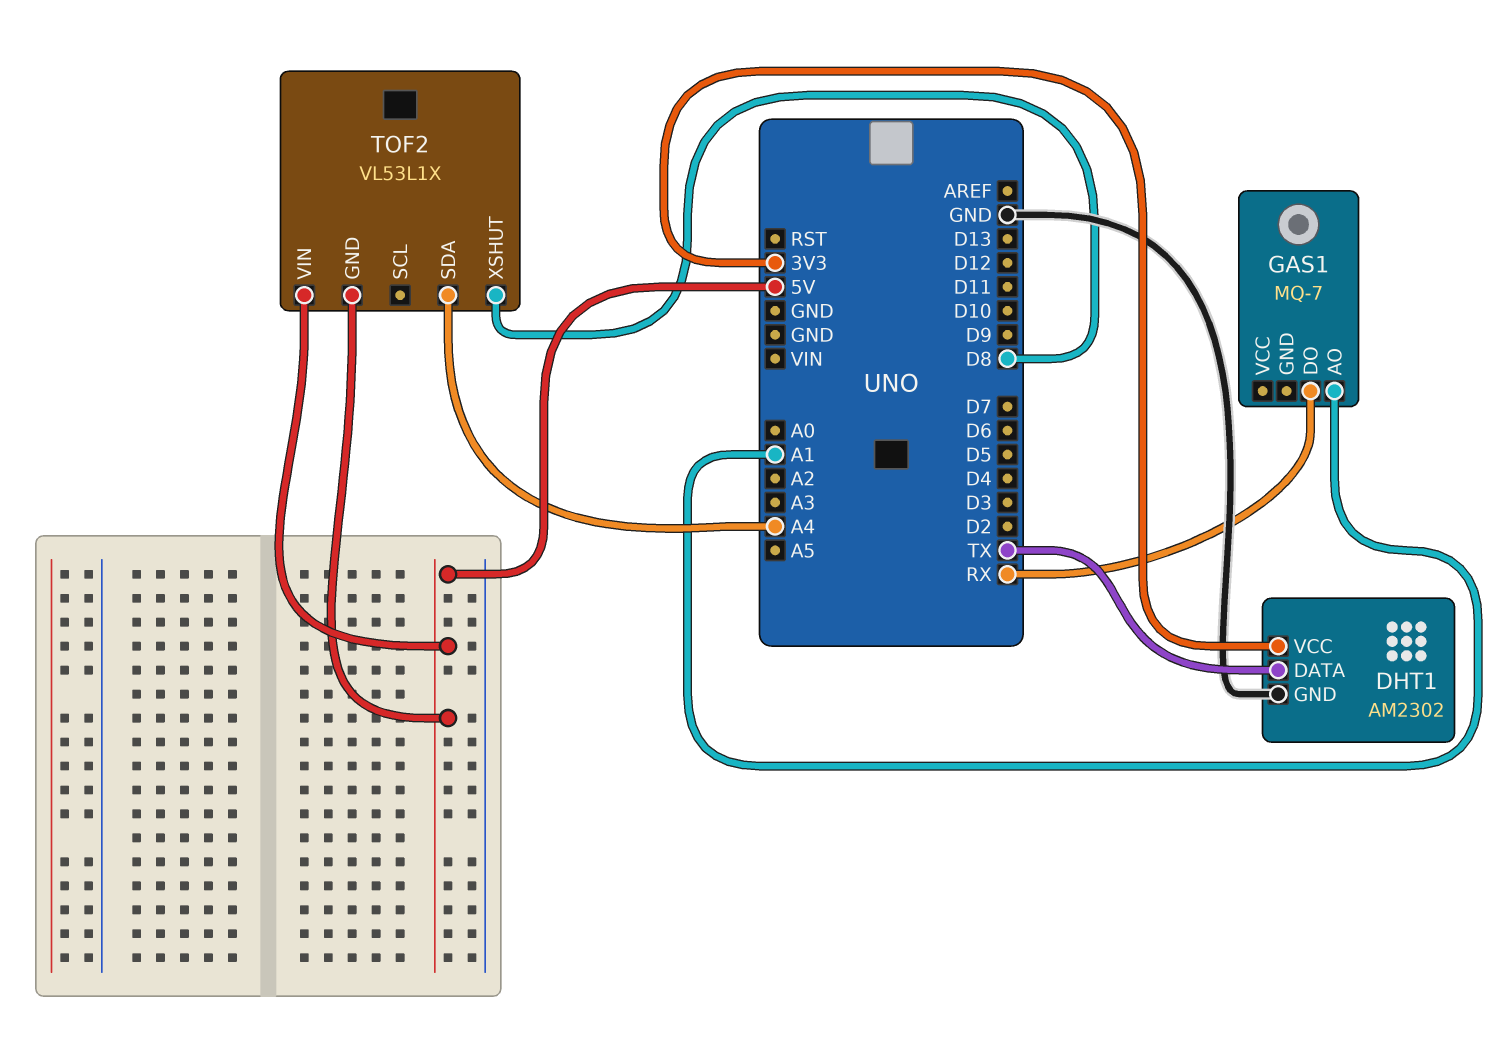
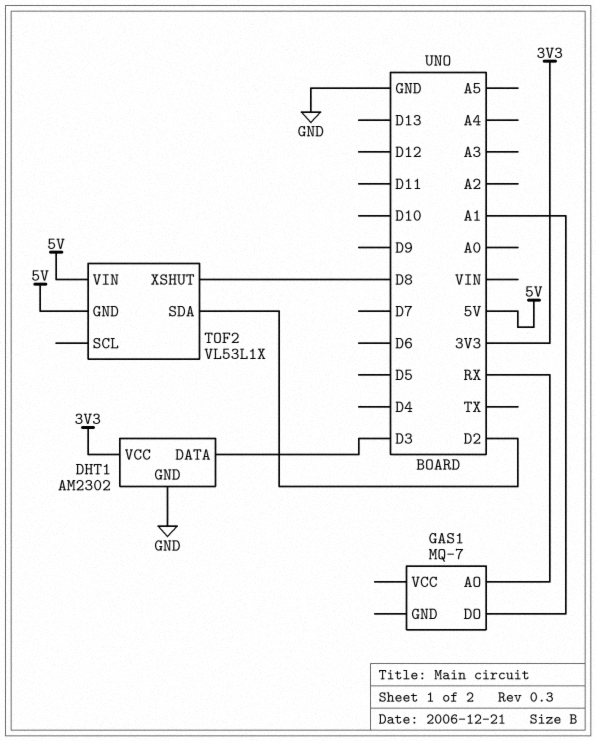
DHT1 pin DATA: TX -> D3
GAS1 pin AO: A1 -> RX
GAS1 pin DO: RX -> A1
TOF2 pin SDA: A4 -> D2

